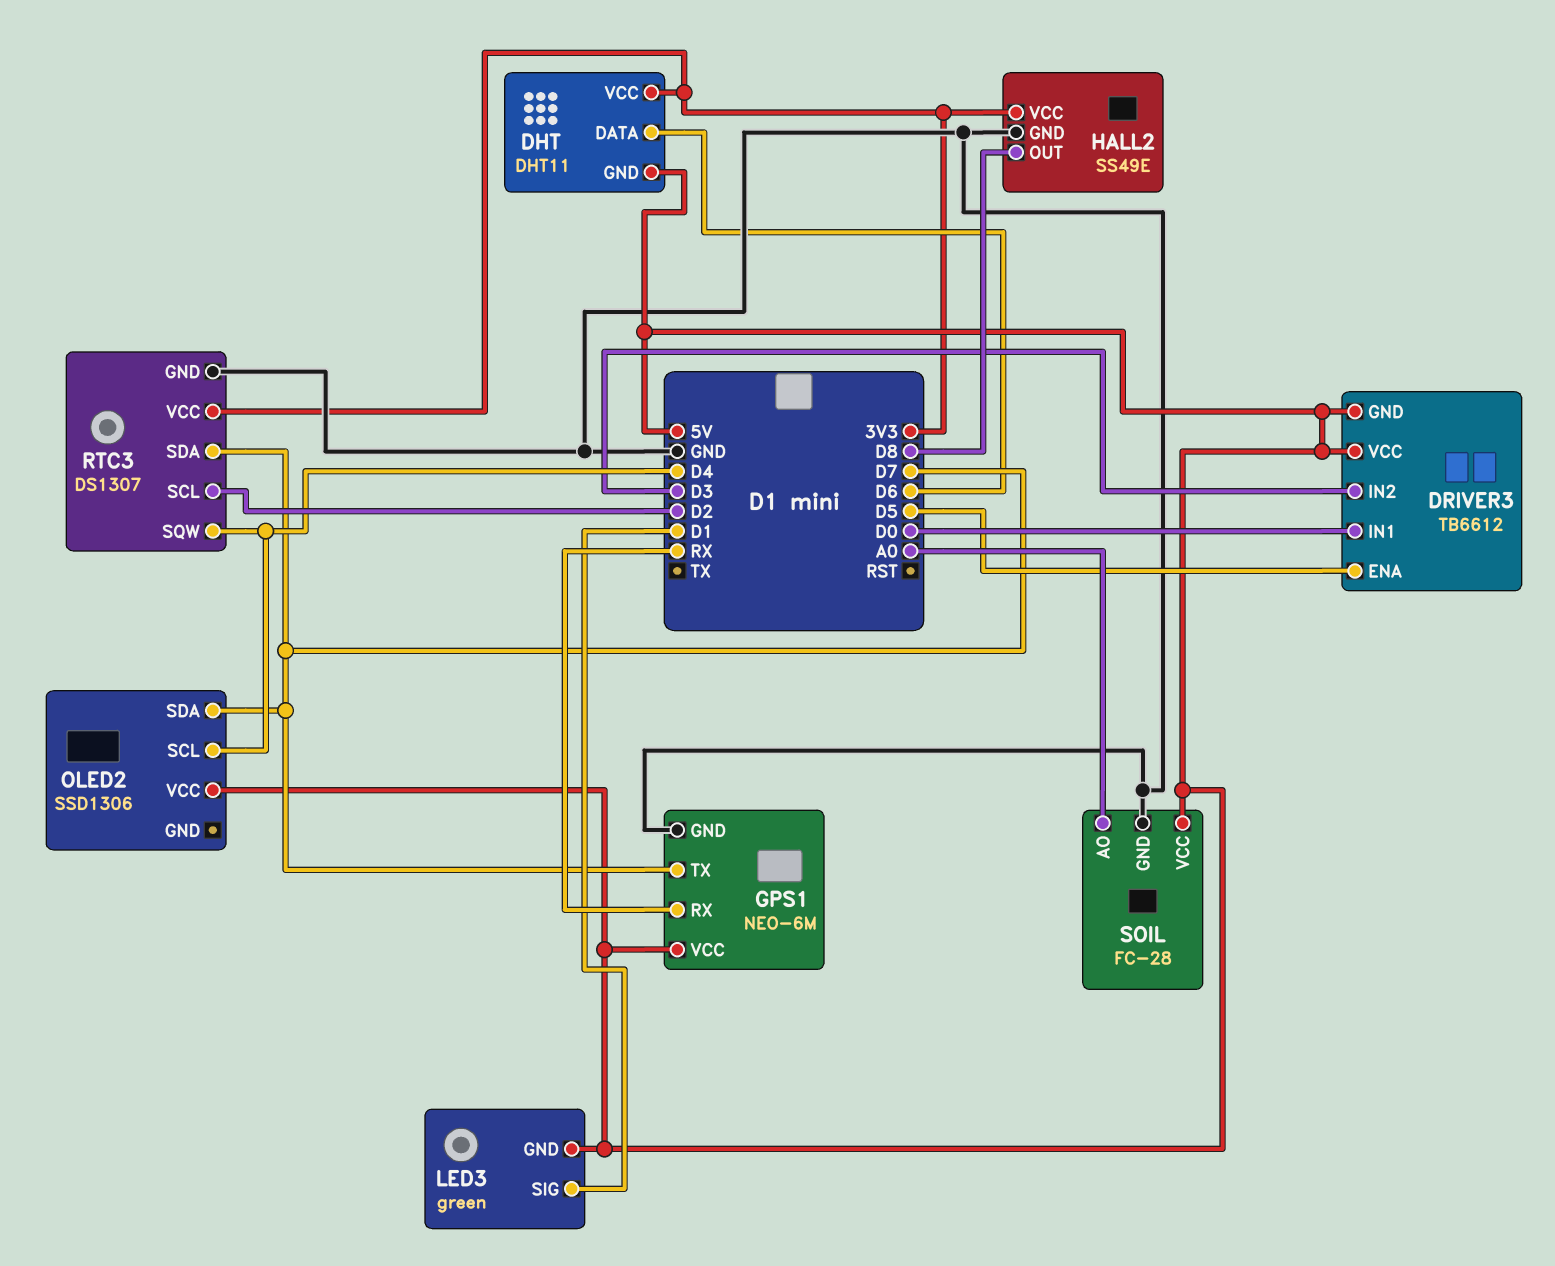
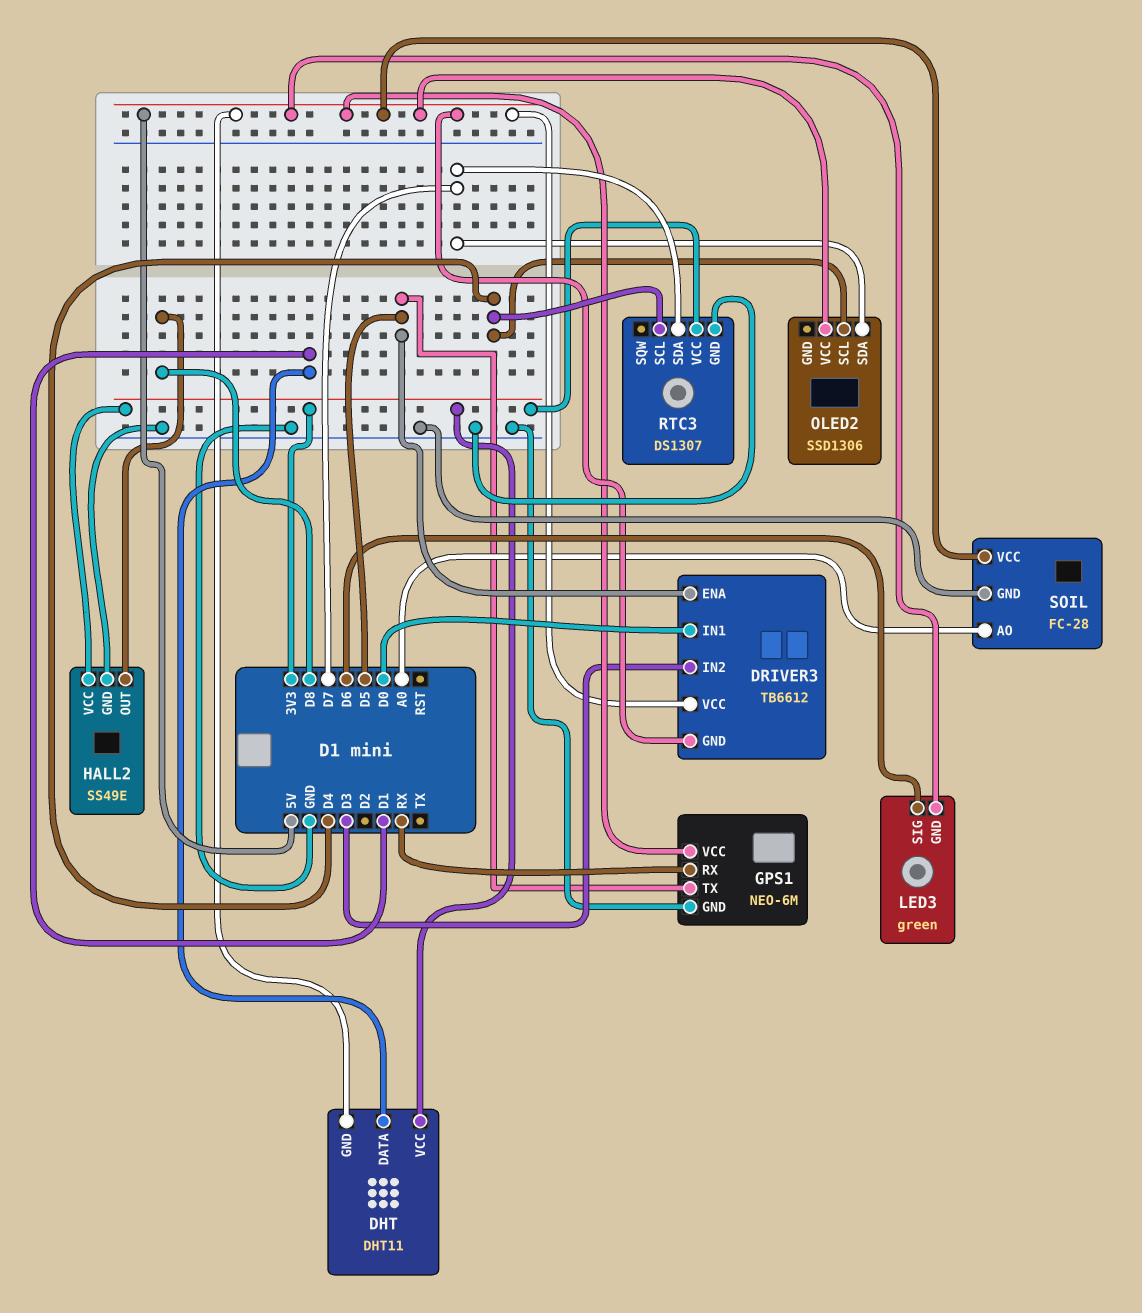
DHT pin DATA: D6 -> D1
GPS1 pin TX: D7 -> D5
LED3 pin SIG: D1 -> D6
RTC3 pin SCL: D2 -> D4
RTC3 pin SQW: D4 -> none

